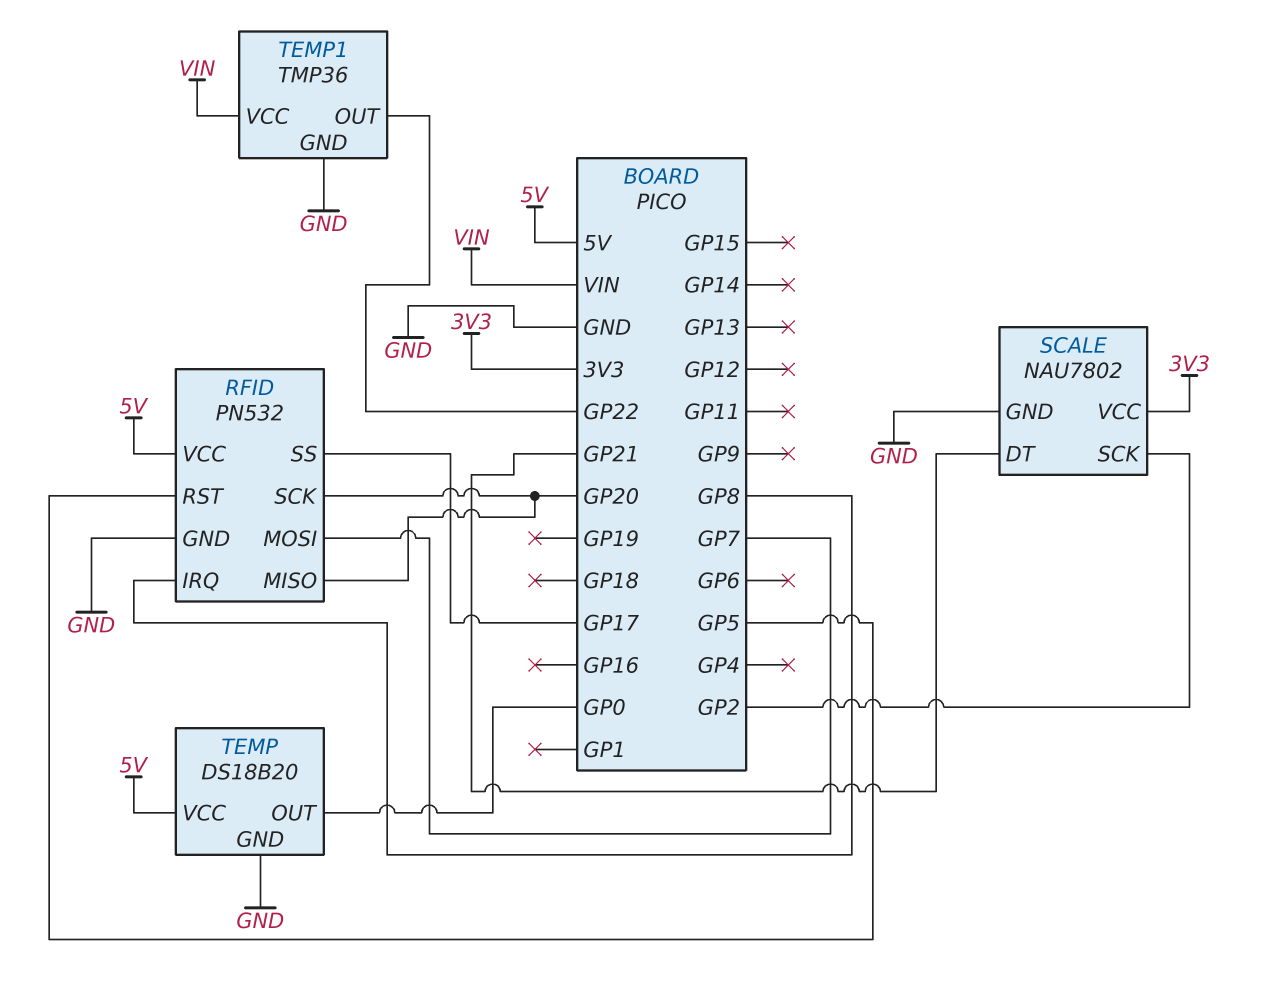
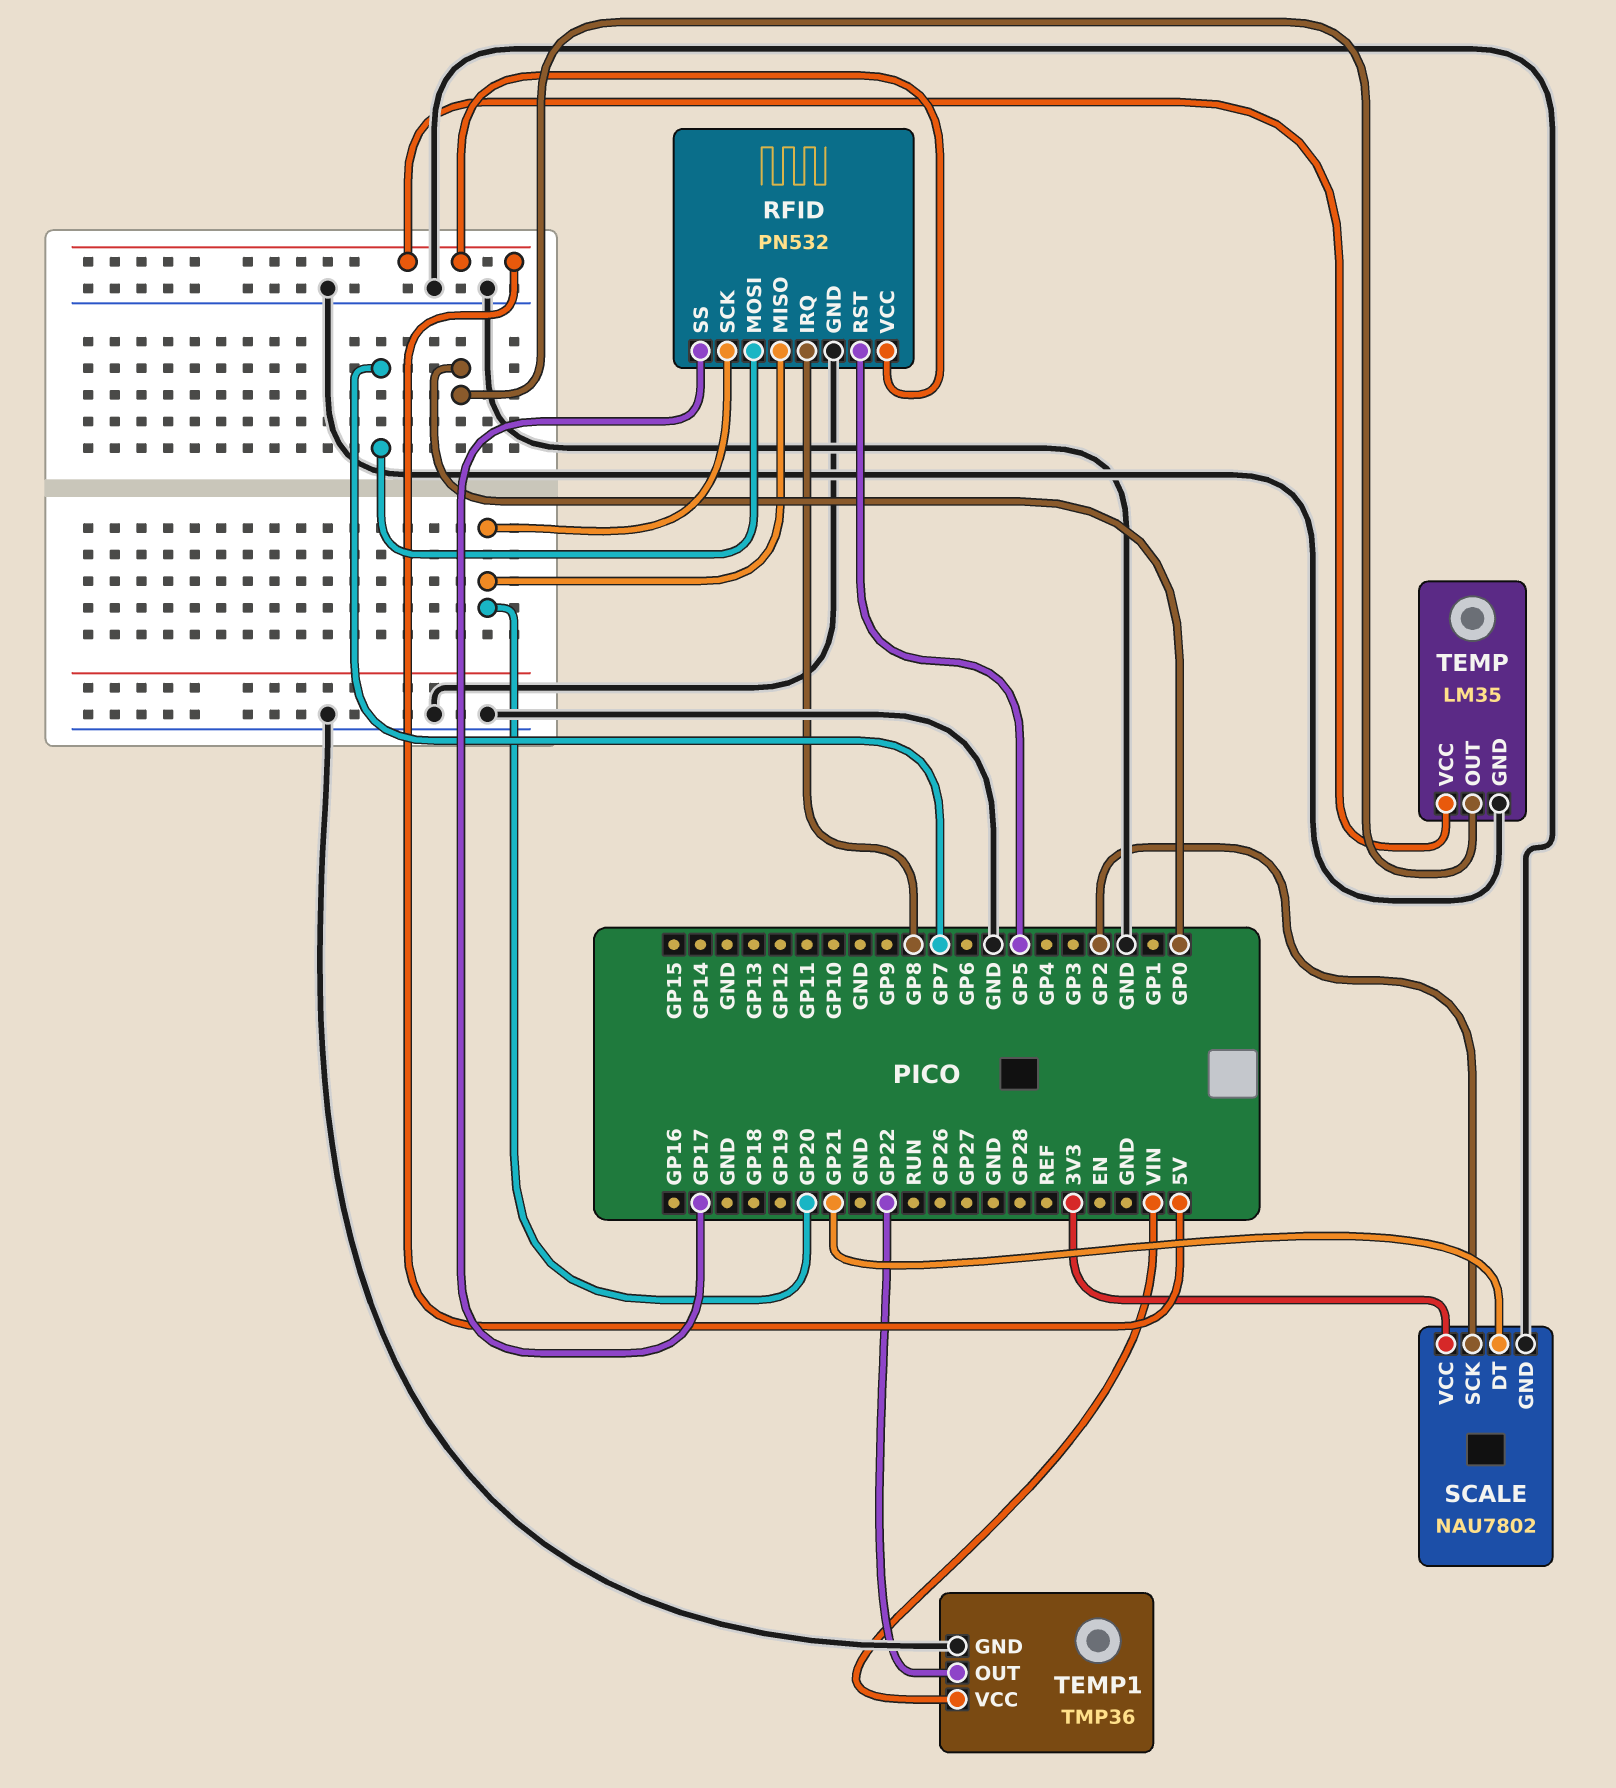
TEMP: DS18B20 -> LM35

